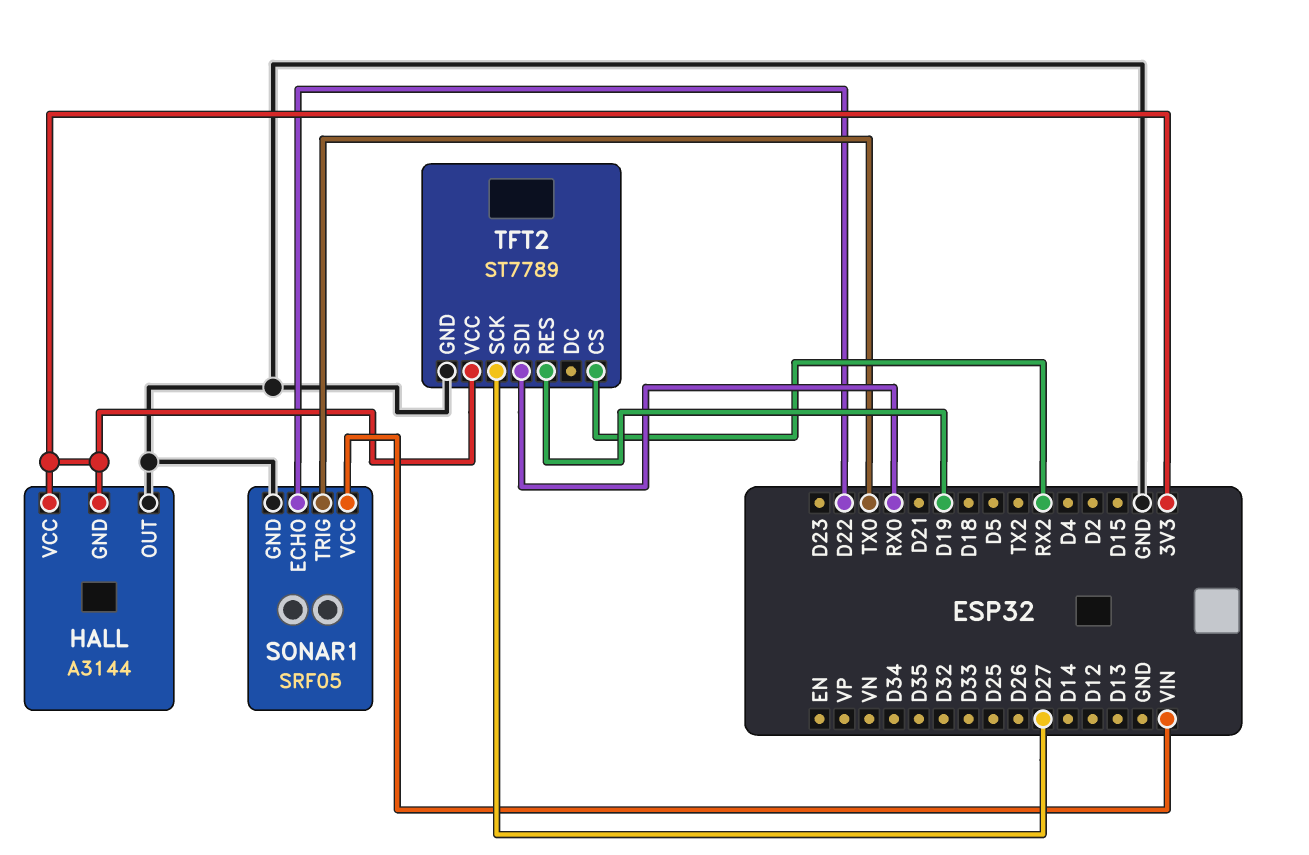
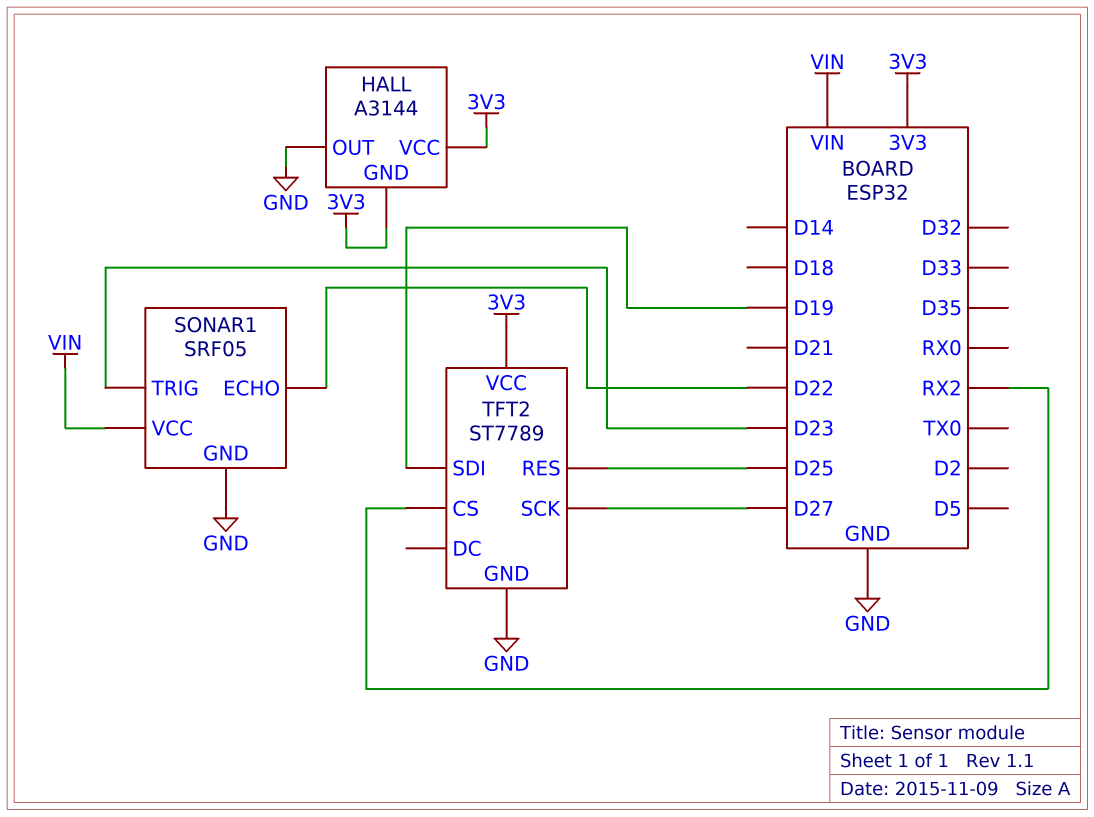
SONAR1 pin TRIG: TX0 -> D23
TFT2 pin RES: D19 -> D25
TFT2 pin SDI: RX0 -> D19

